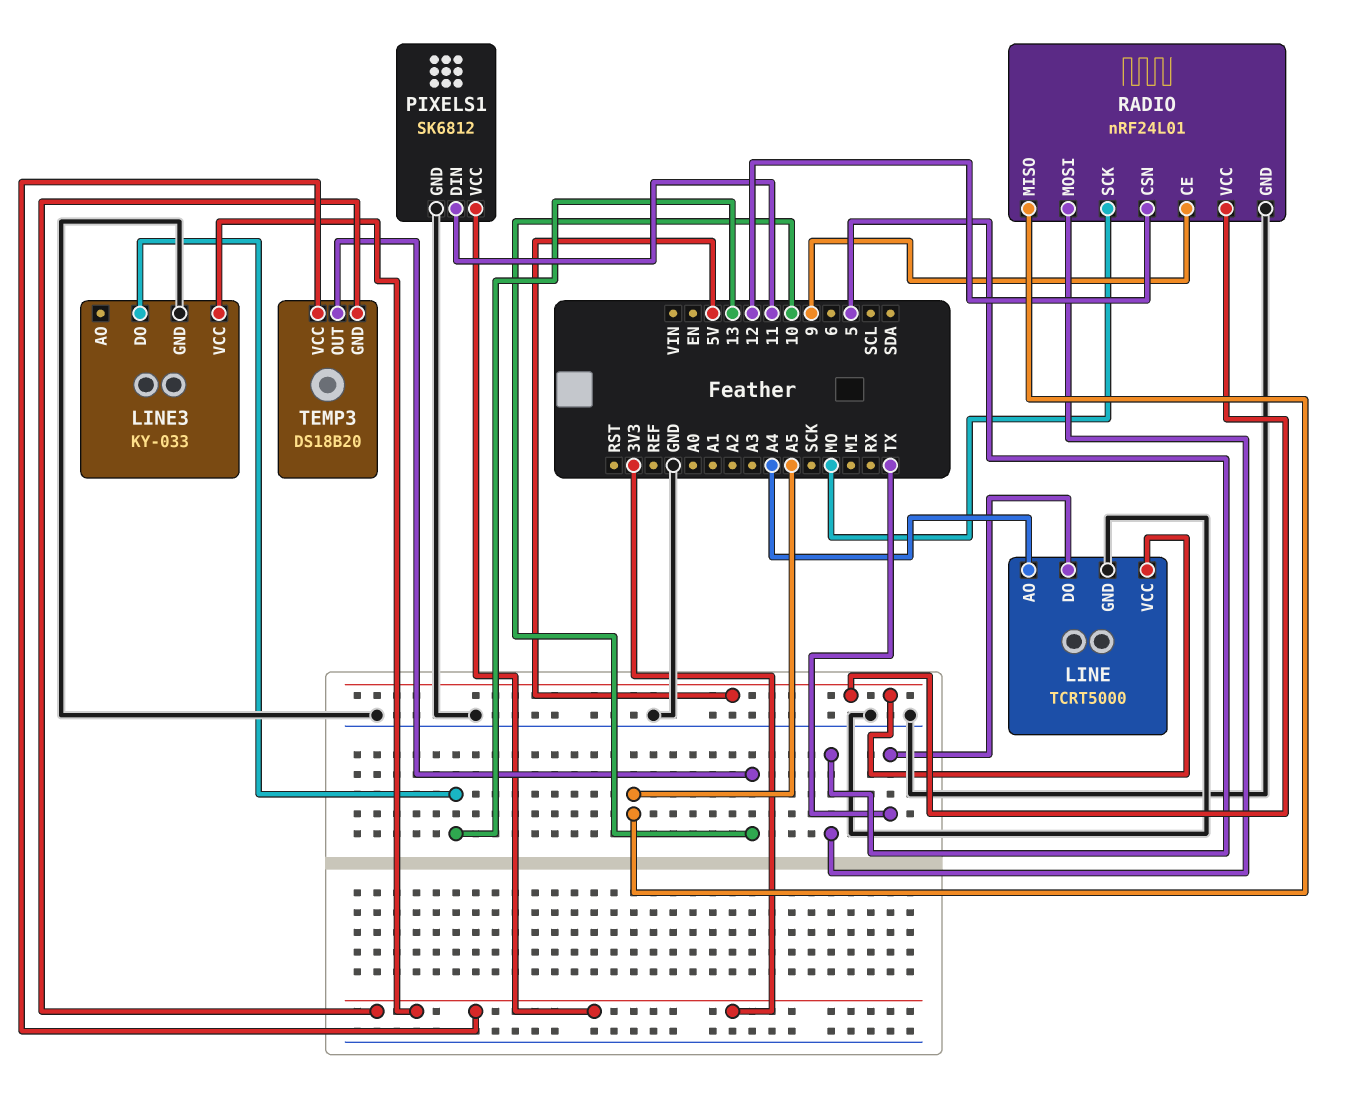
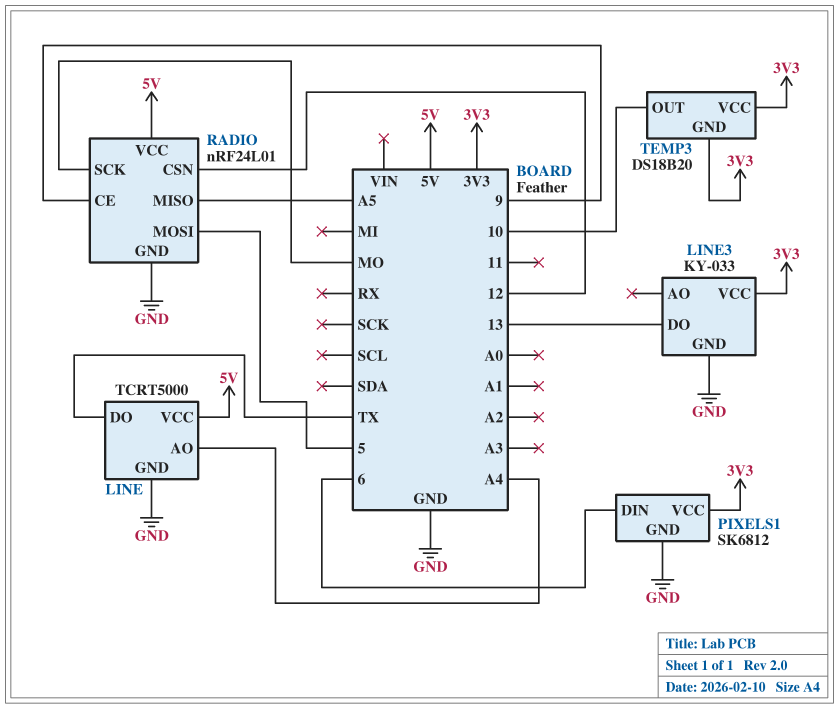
PIXELS1 pin DIN: 11 -> 6

